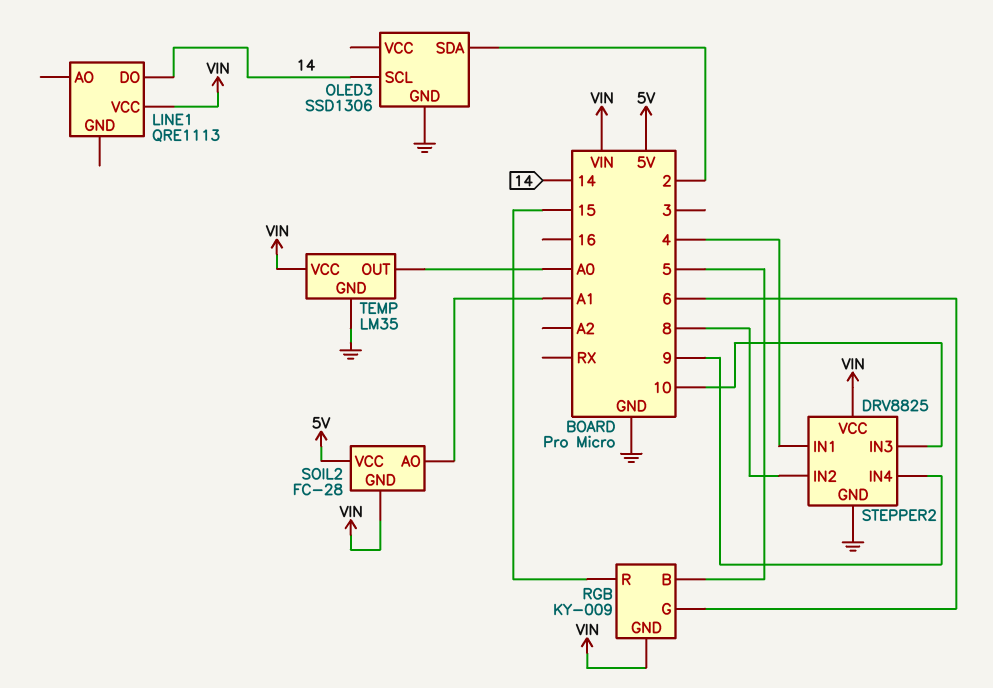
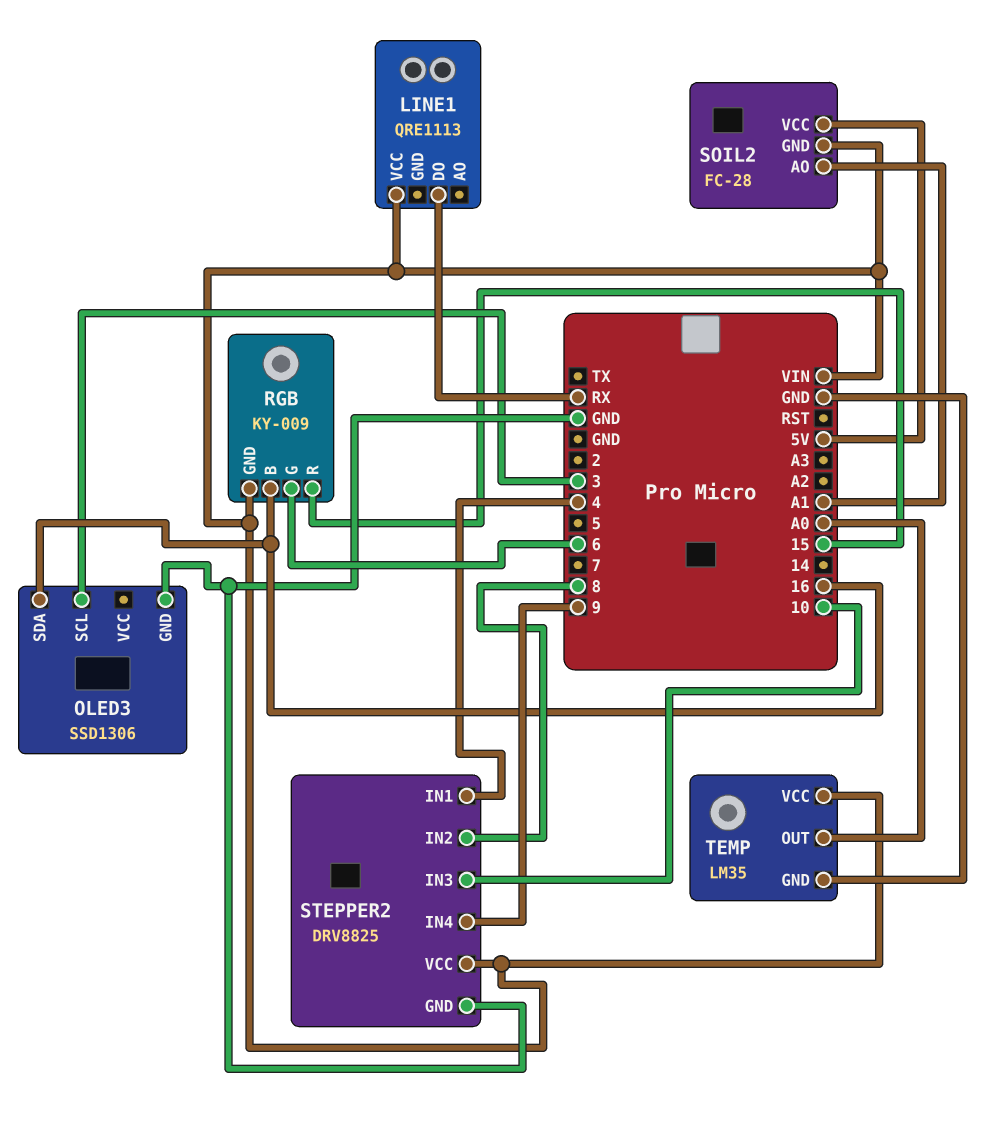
LINE1 pin DO: 14 -> RX
OLED3 pin SCL: 14 -> 3
OLED3 pin SDA: 2 -> 16
RGB pin B: 5 -> 16

